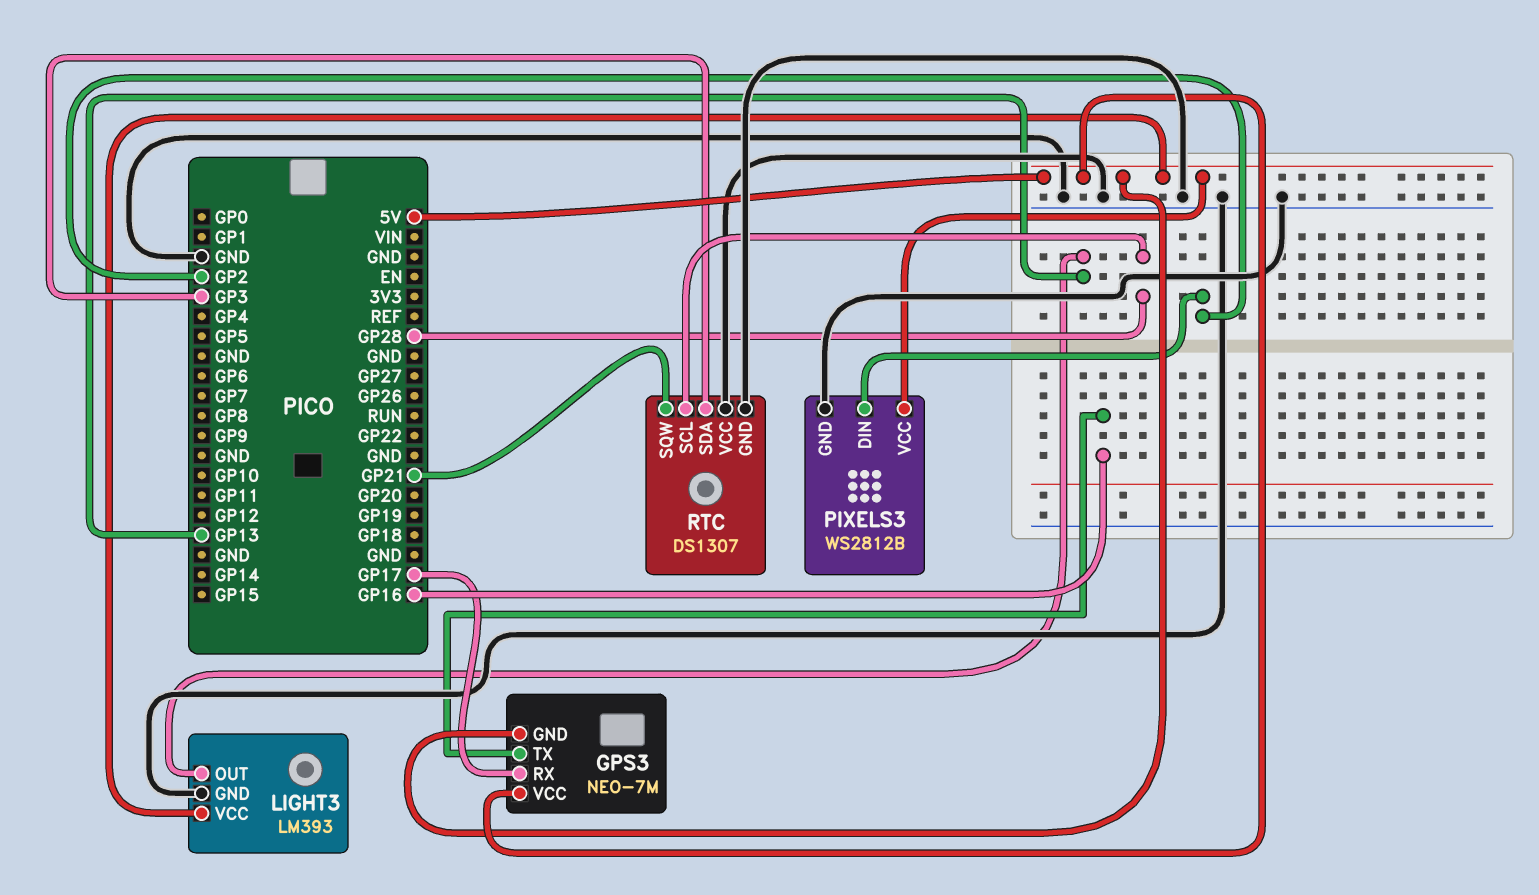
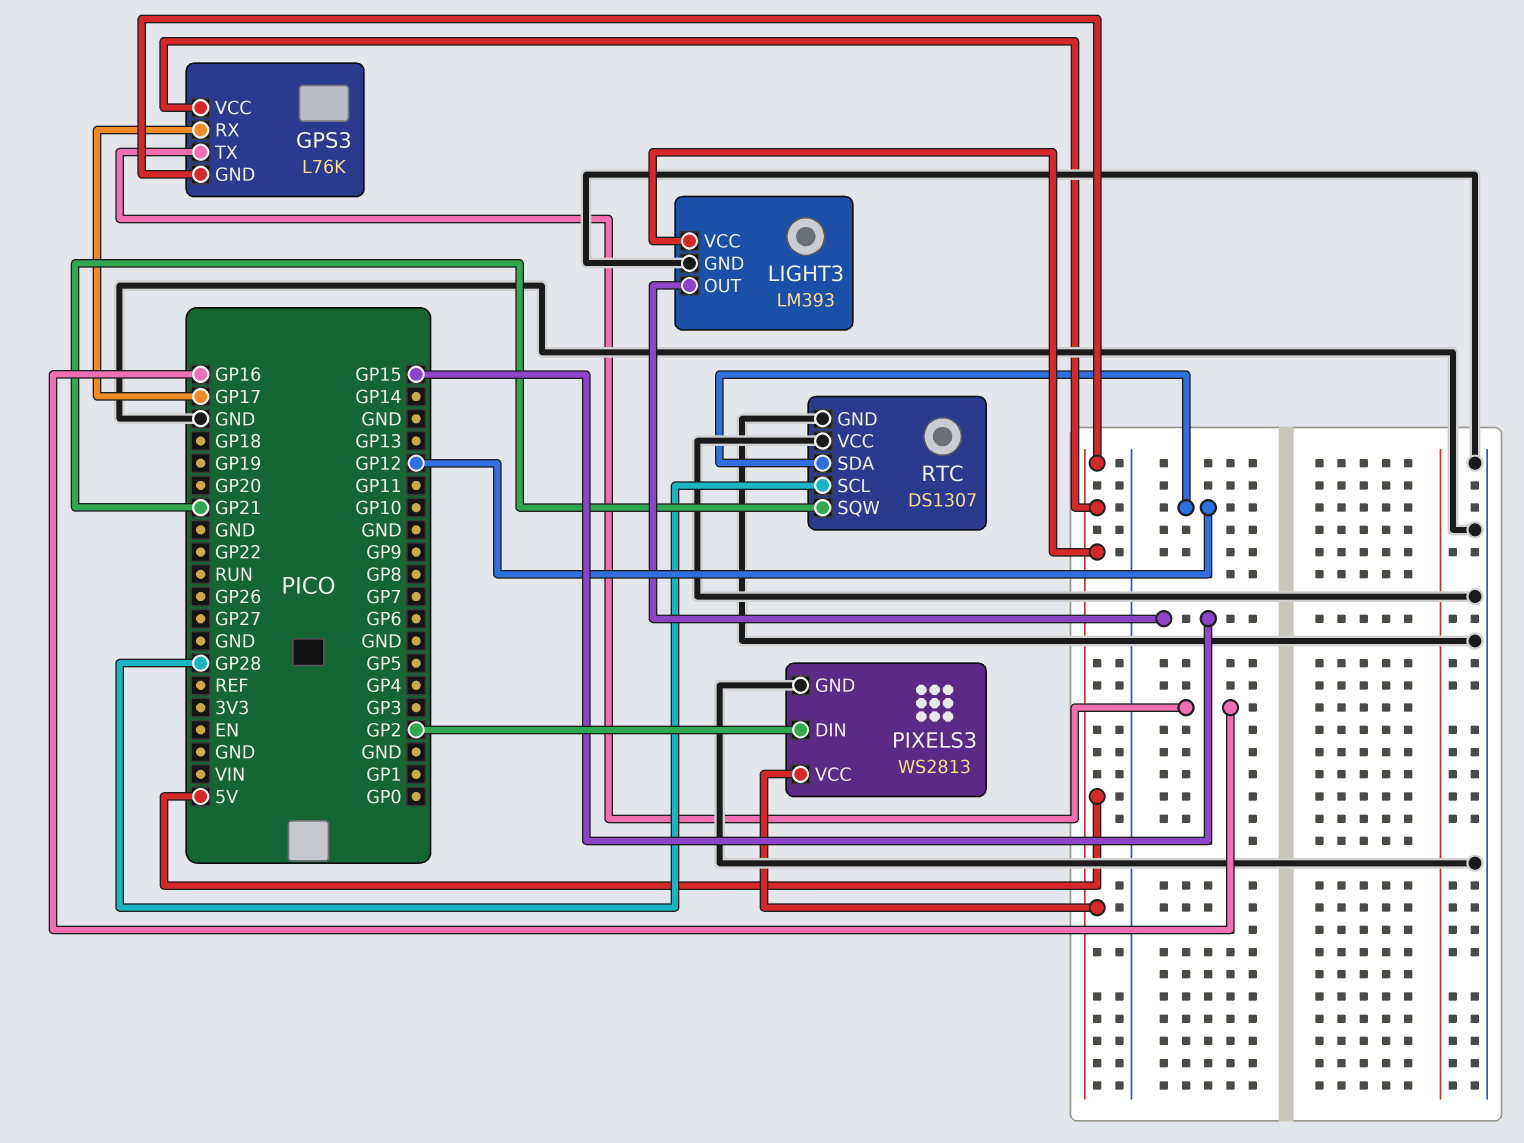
GPS3: NEO-7M -> L76K
LIGHT3 pin OUT: GP13 -> GP15
PIXELS3: WS2812B -> WS2813
RTC pin SDA: GP3 -> GP12

